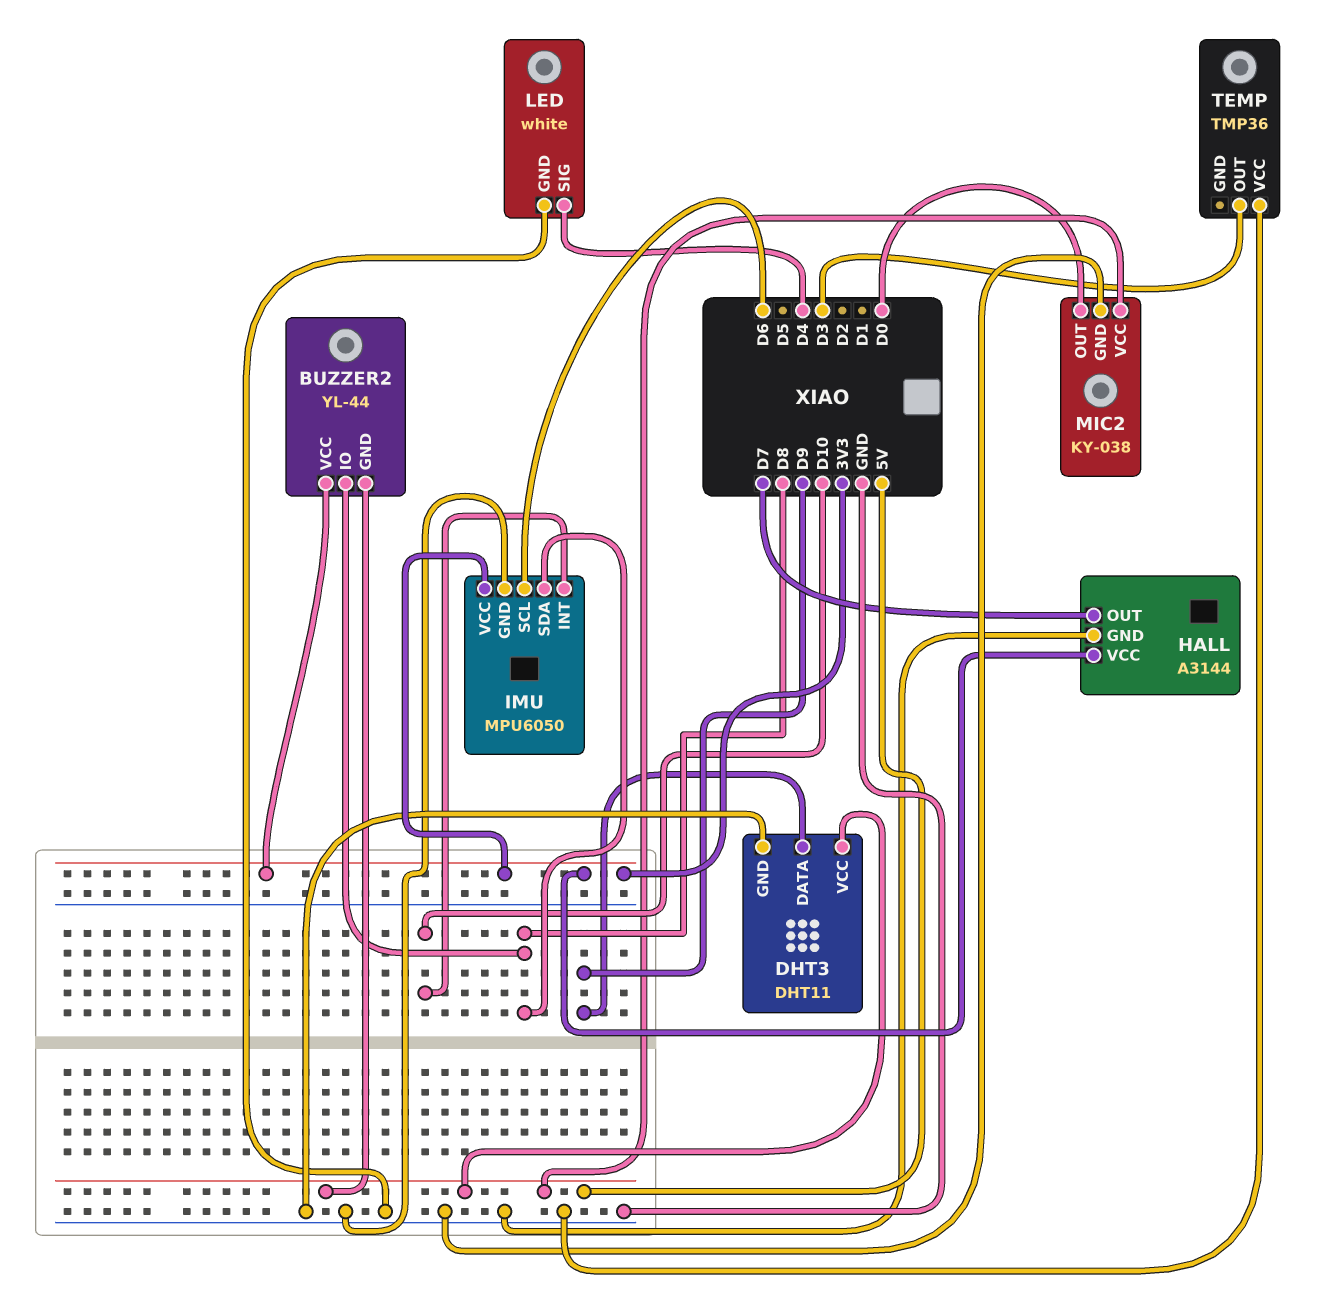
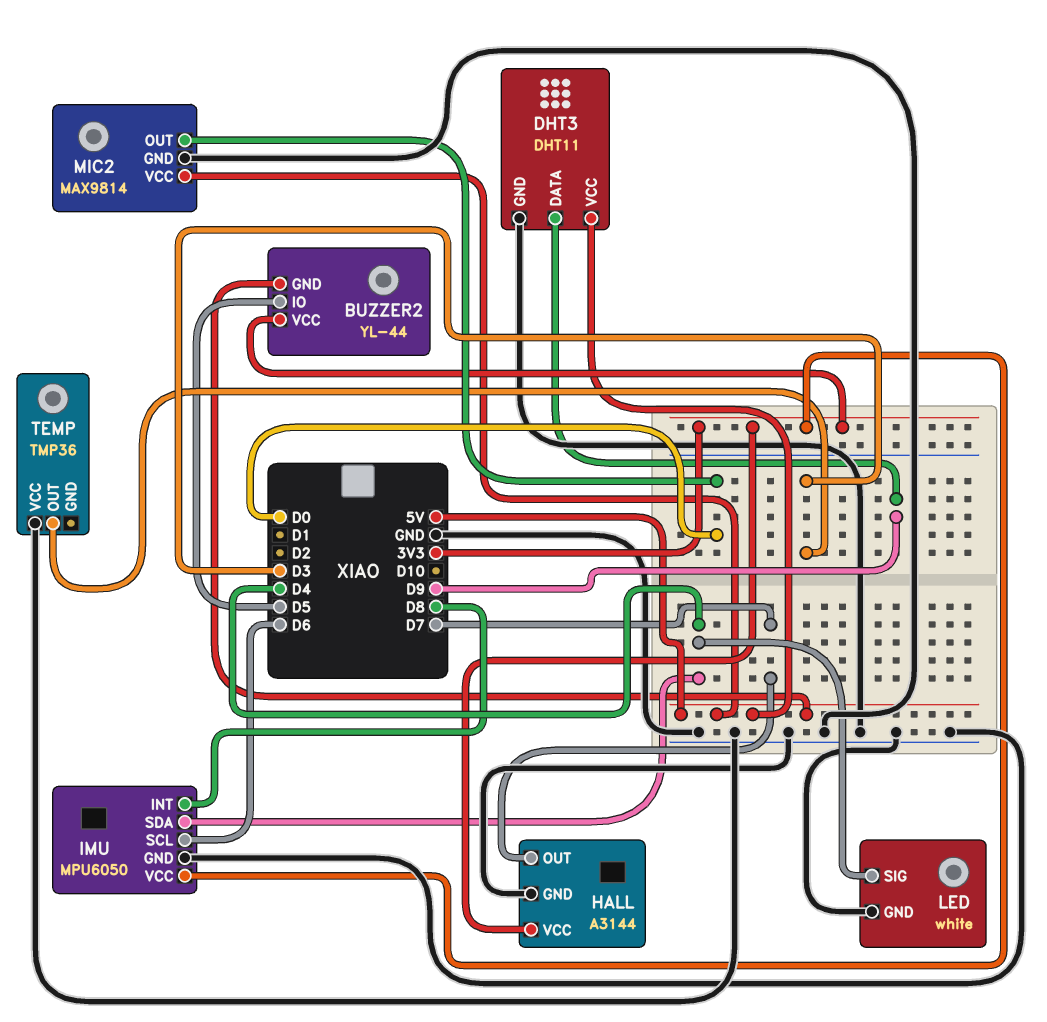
BUZZER2 pin IO: D8 -> D5
IMU pin INT: D10 -> D8
IMU pin SDA: D8 -> D4
MIC2: KY-038 -> MAX9814

